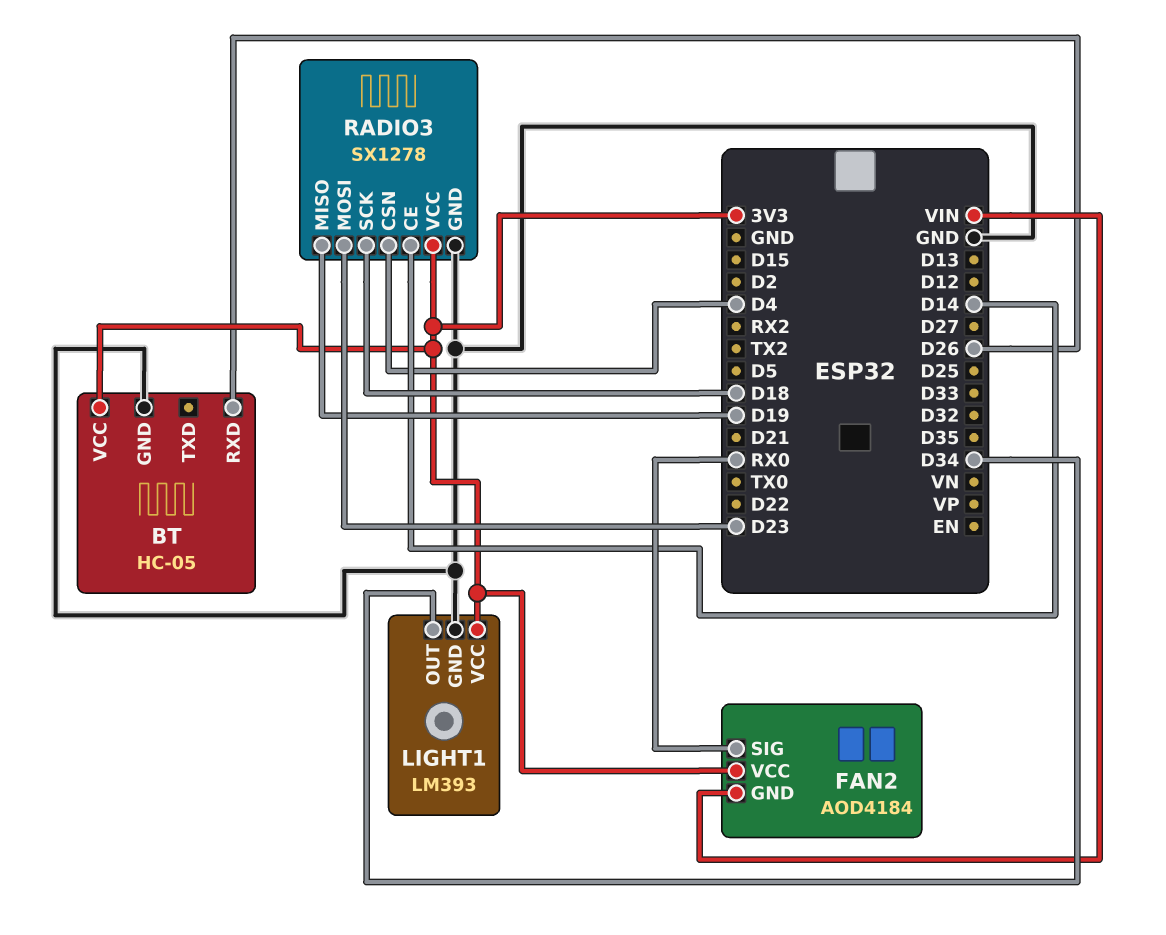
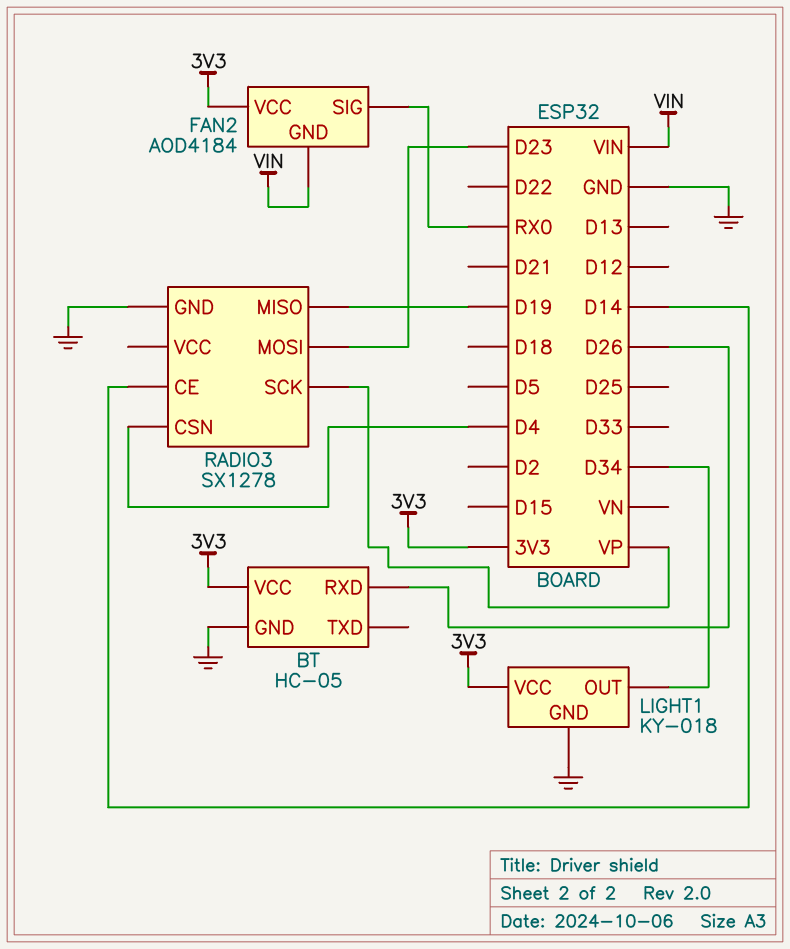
LIGHT1: LM393 -> KY-018
RADIO3 pin SCK: D18 -> VP
RADIO3 pin VCC: 3V3 -> none

